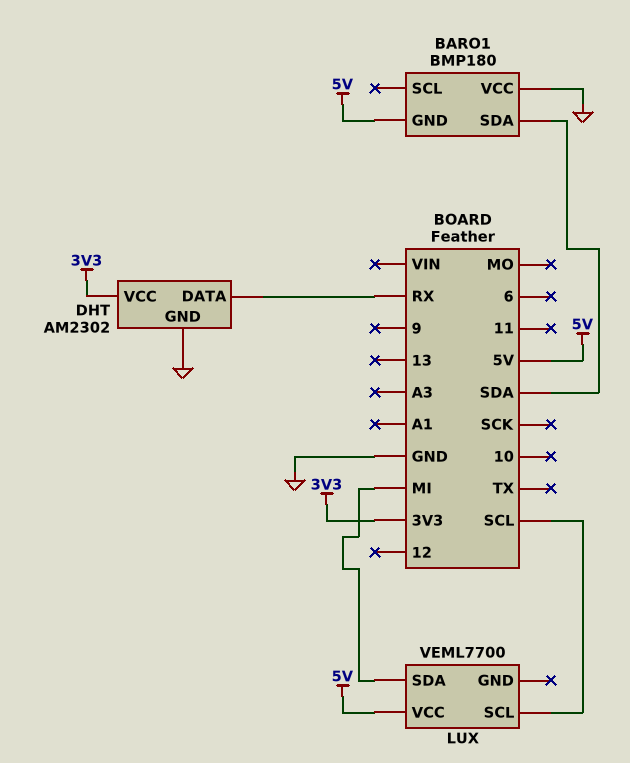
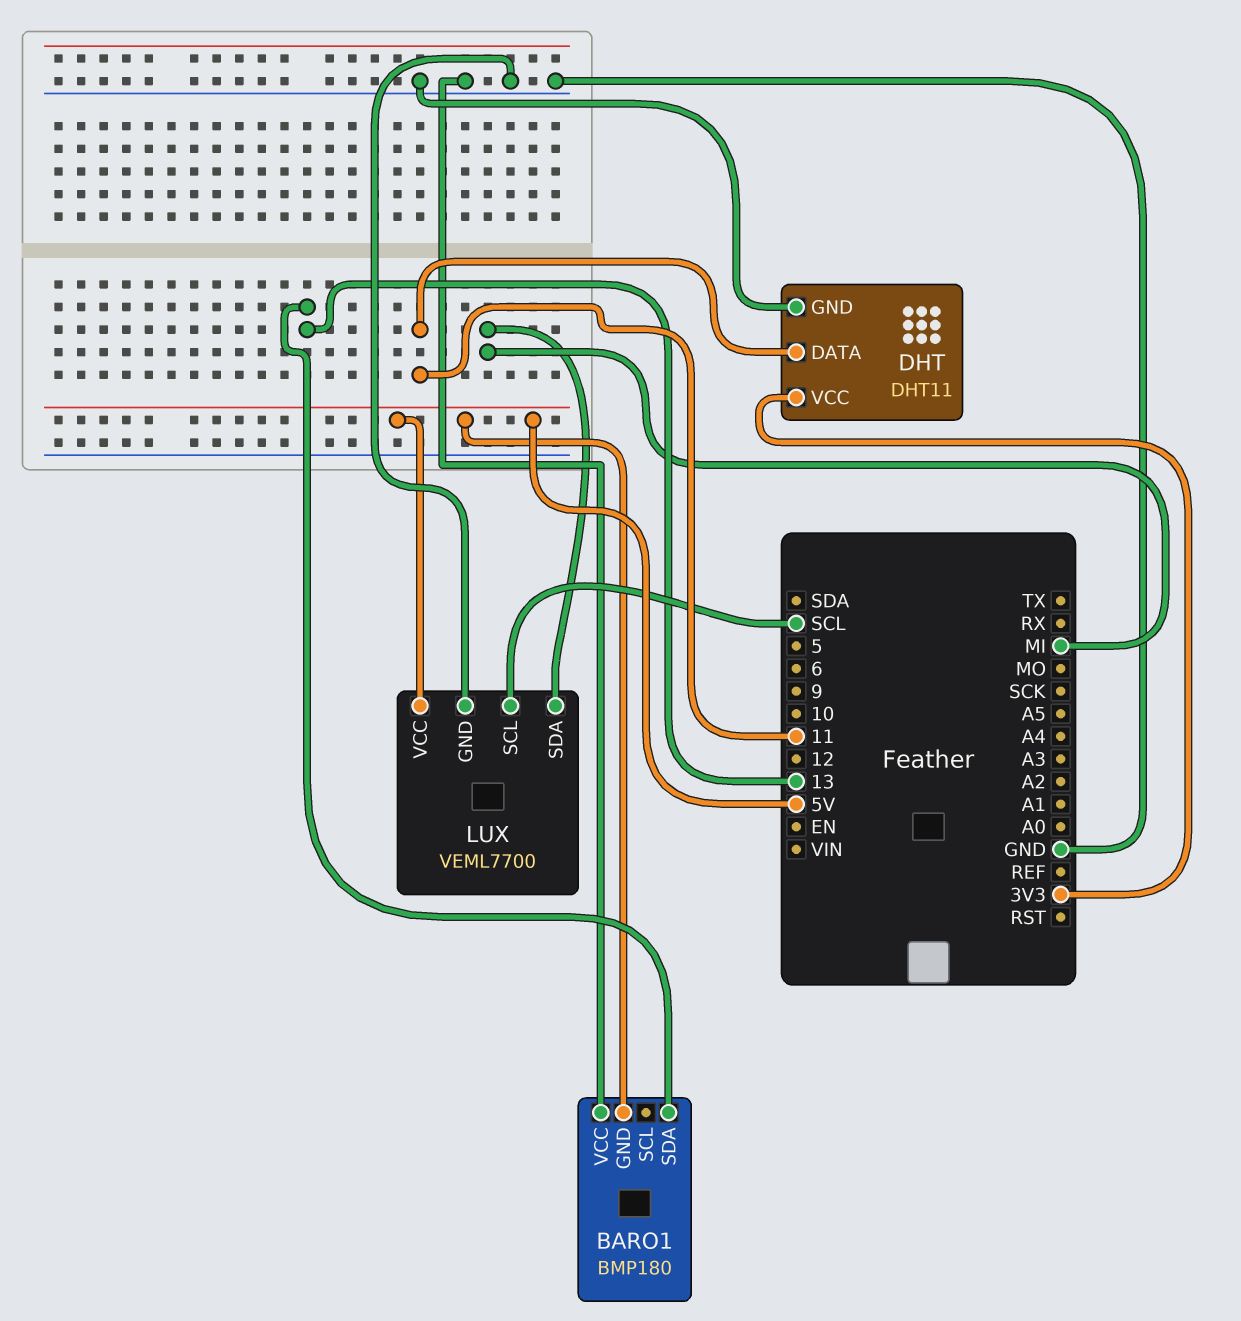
BARO1 pin SDA: SDA -> 13
DHT: AM2302 -> DHT11
DHT pin DATA: RX -> 11
LUX pin GND: none -> GND

